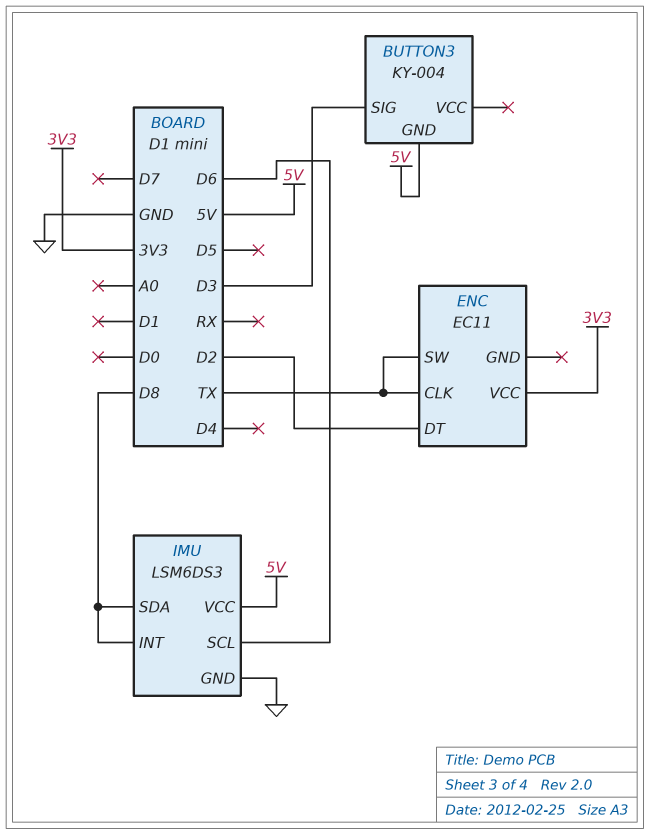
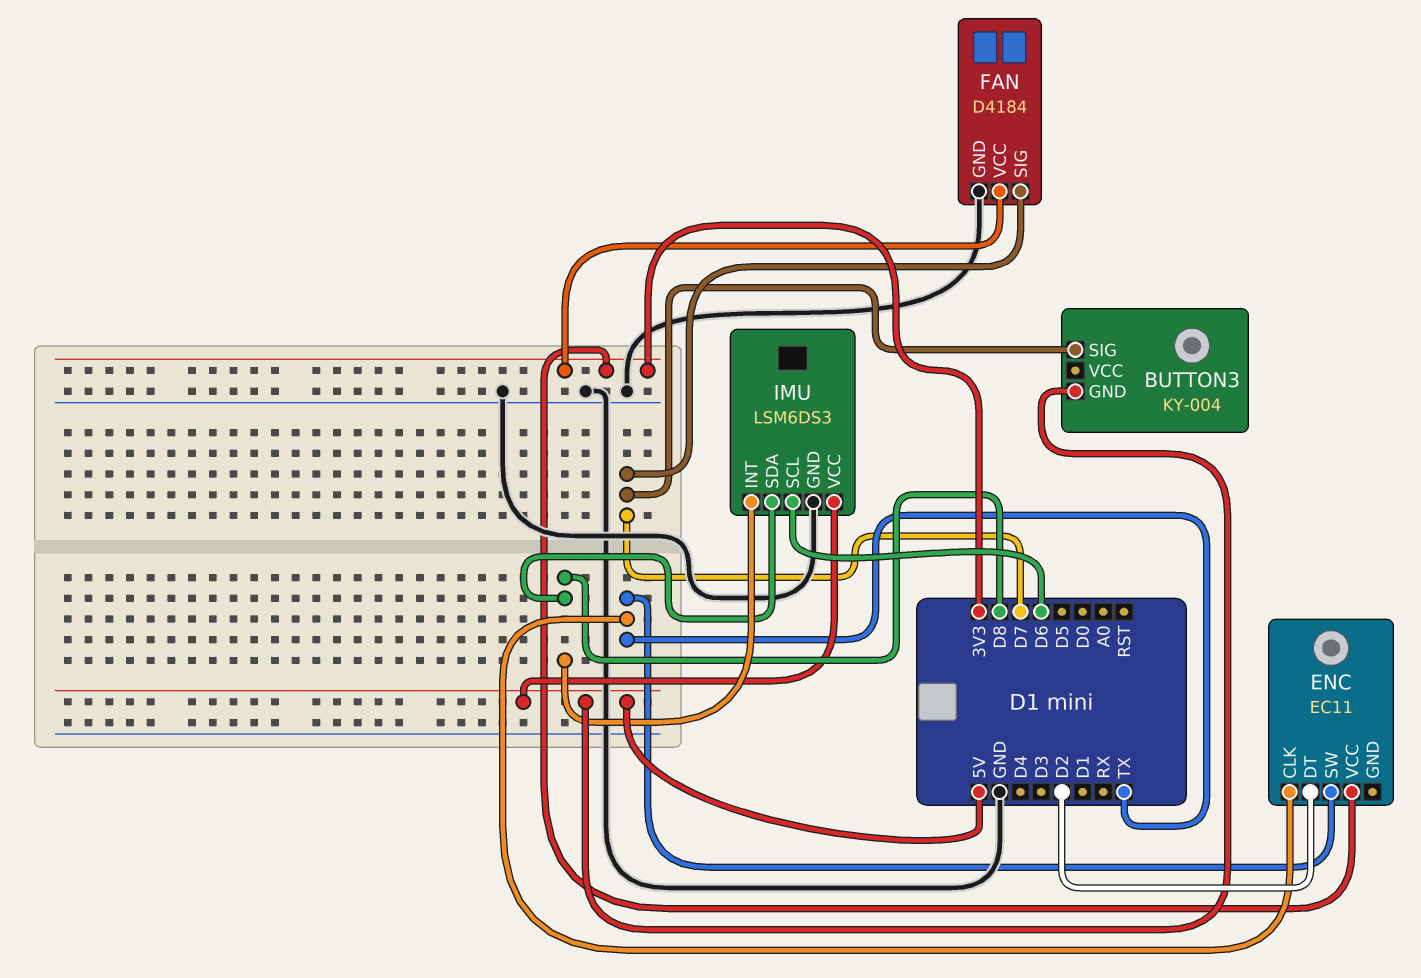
BUTTON3 pin SIG: D3 -> D7
FAN: none -> D4184
FAN pin GND: none -> GND
FAN pin SIG: none -> D7
FAN pin VCC: none -> 3V3

